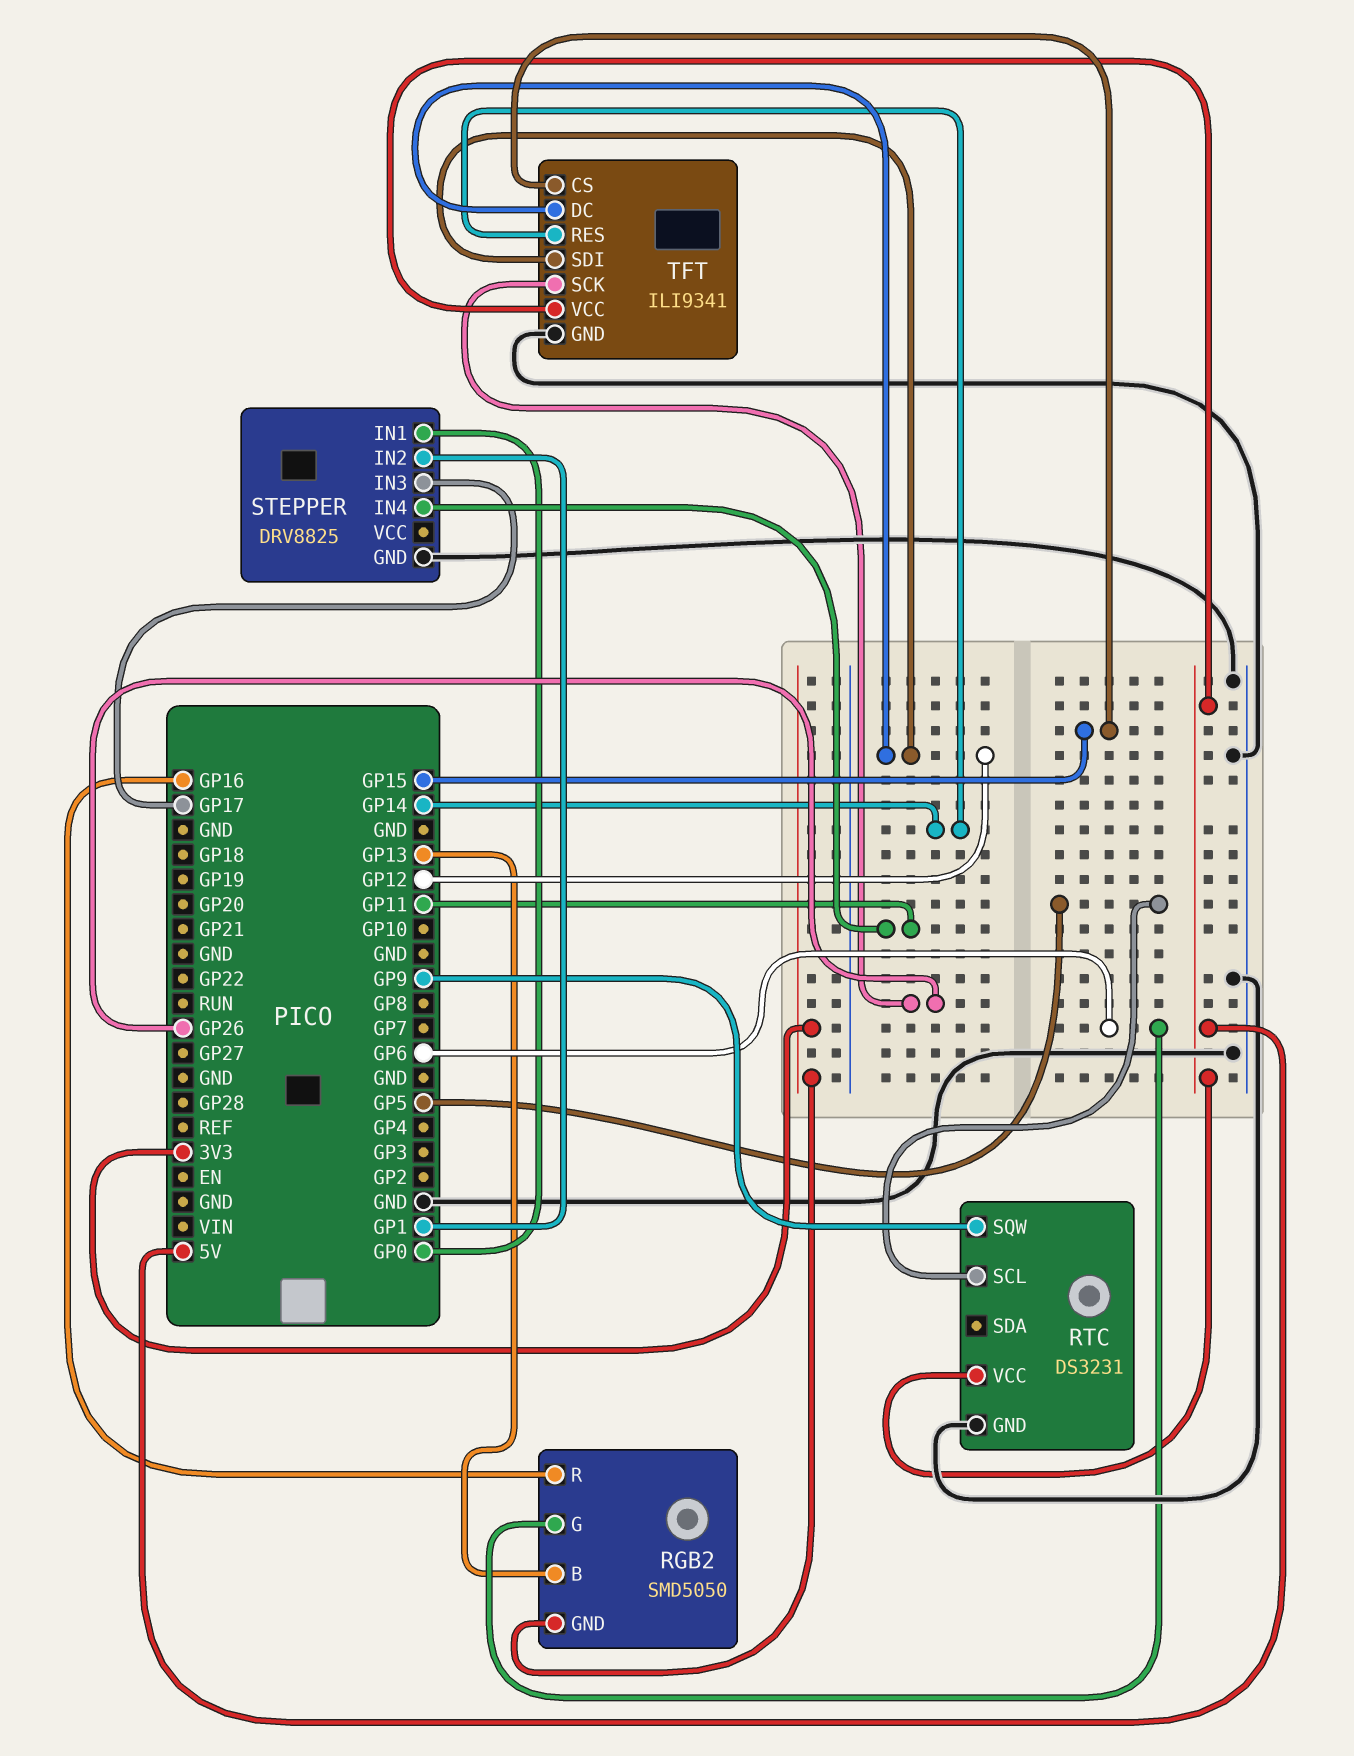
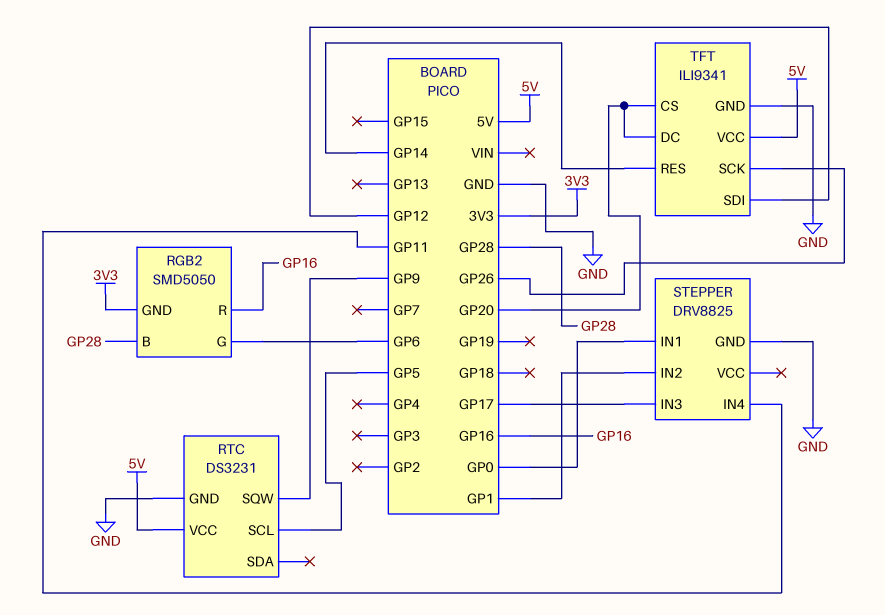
RGB2 pin B: GP13 -> GP28
TFT pin CS: GP15 -> GP20
TFT pin DC: GP12 -> GP20

